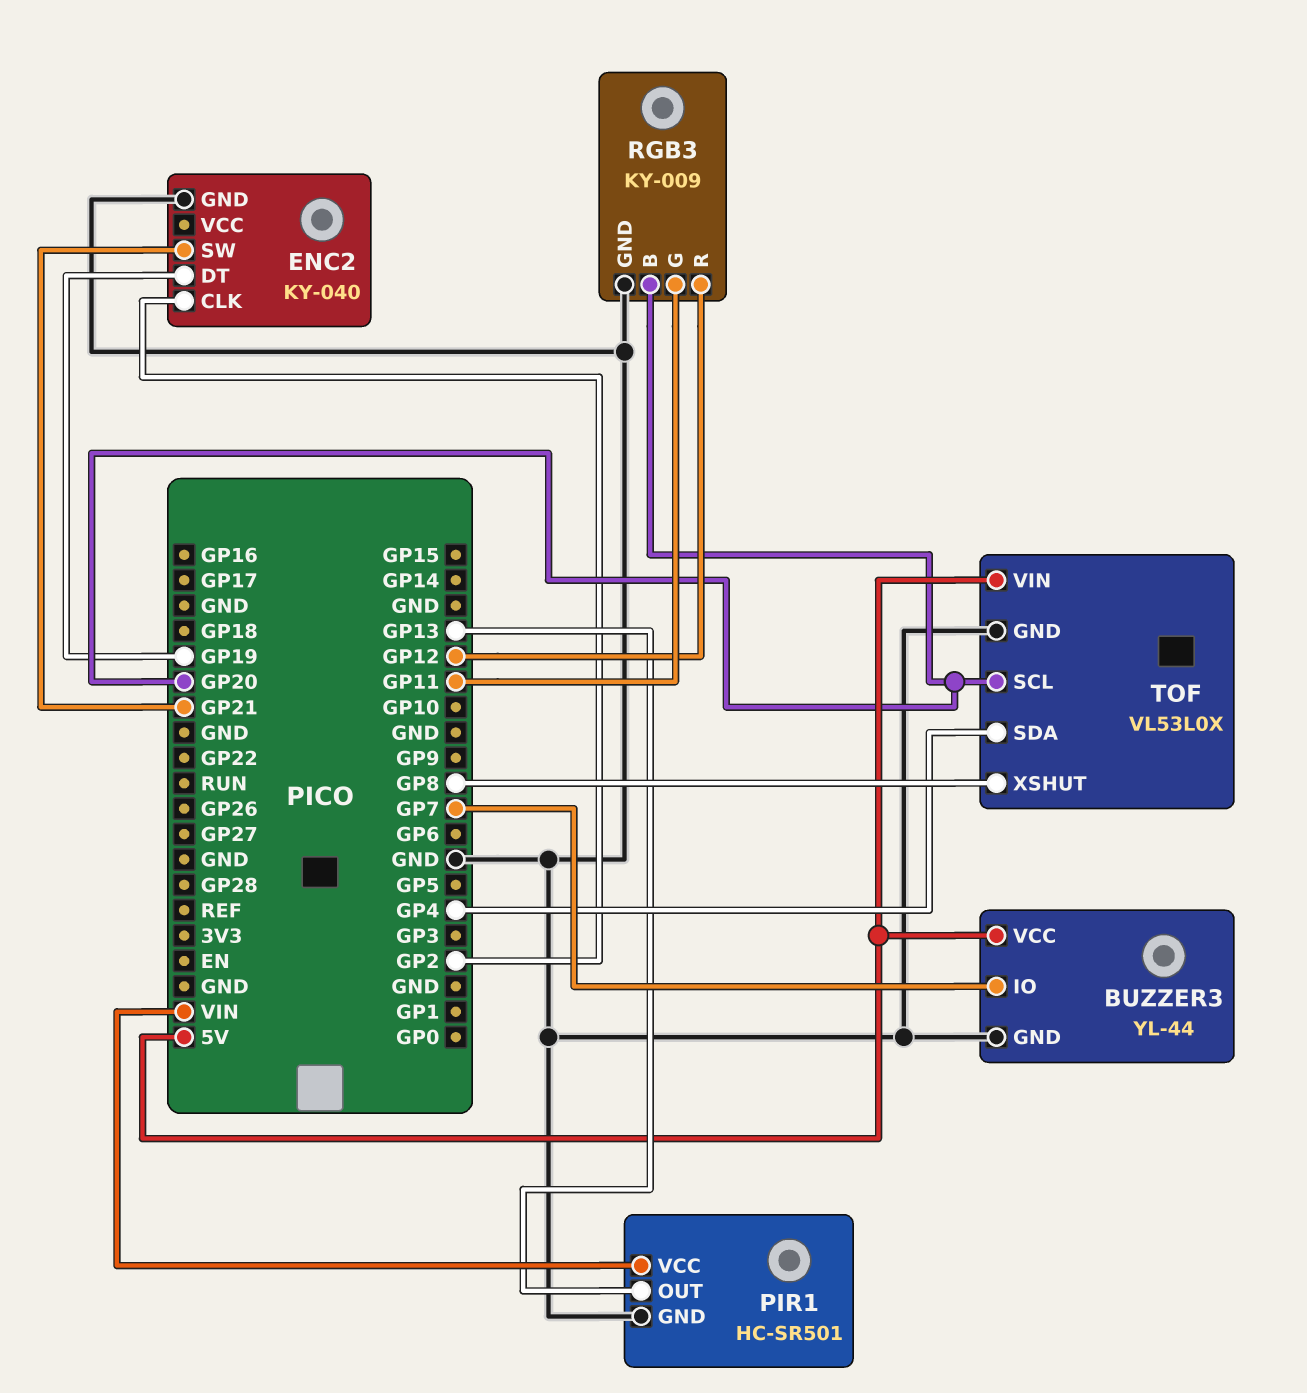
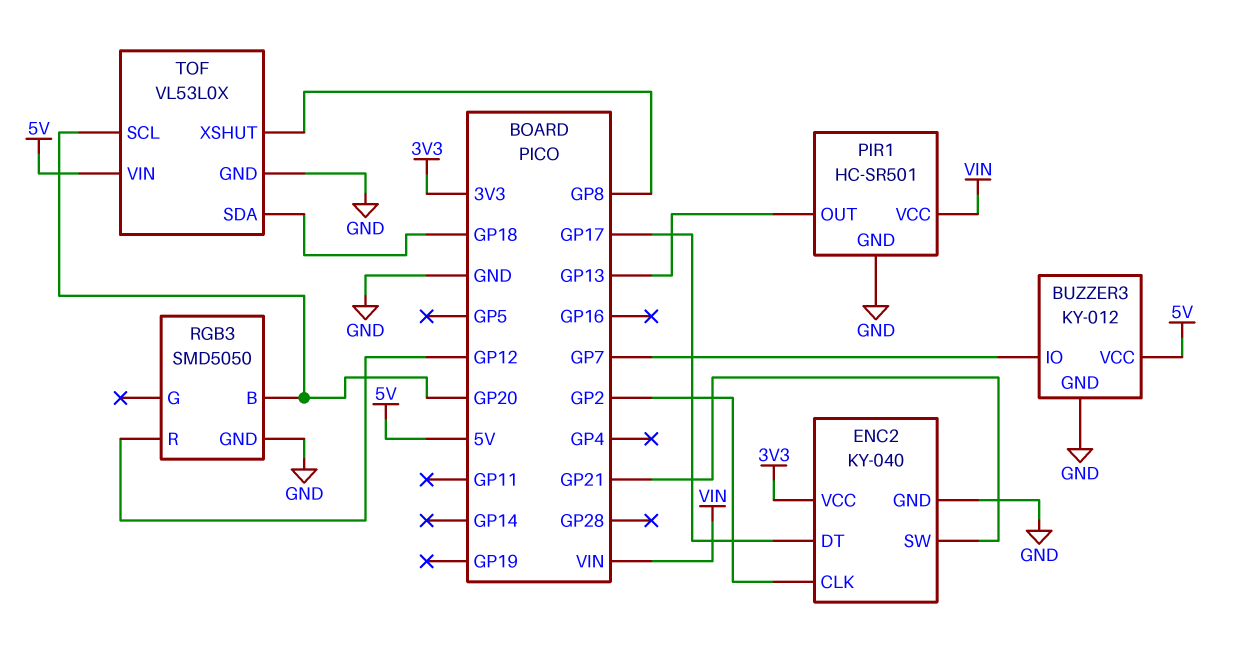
BUZZER3: YL-44 -> KY-012
ENC2 pin DT: GP19 -> GP17
ENC2 pin VCC: none -> 3V3
RGB3: KY-009 -> SMD5050
RGB3 pin G: GP11 -> none
TOF pin SDA: GP4 -> GP18

